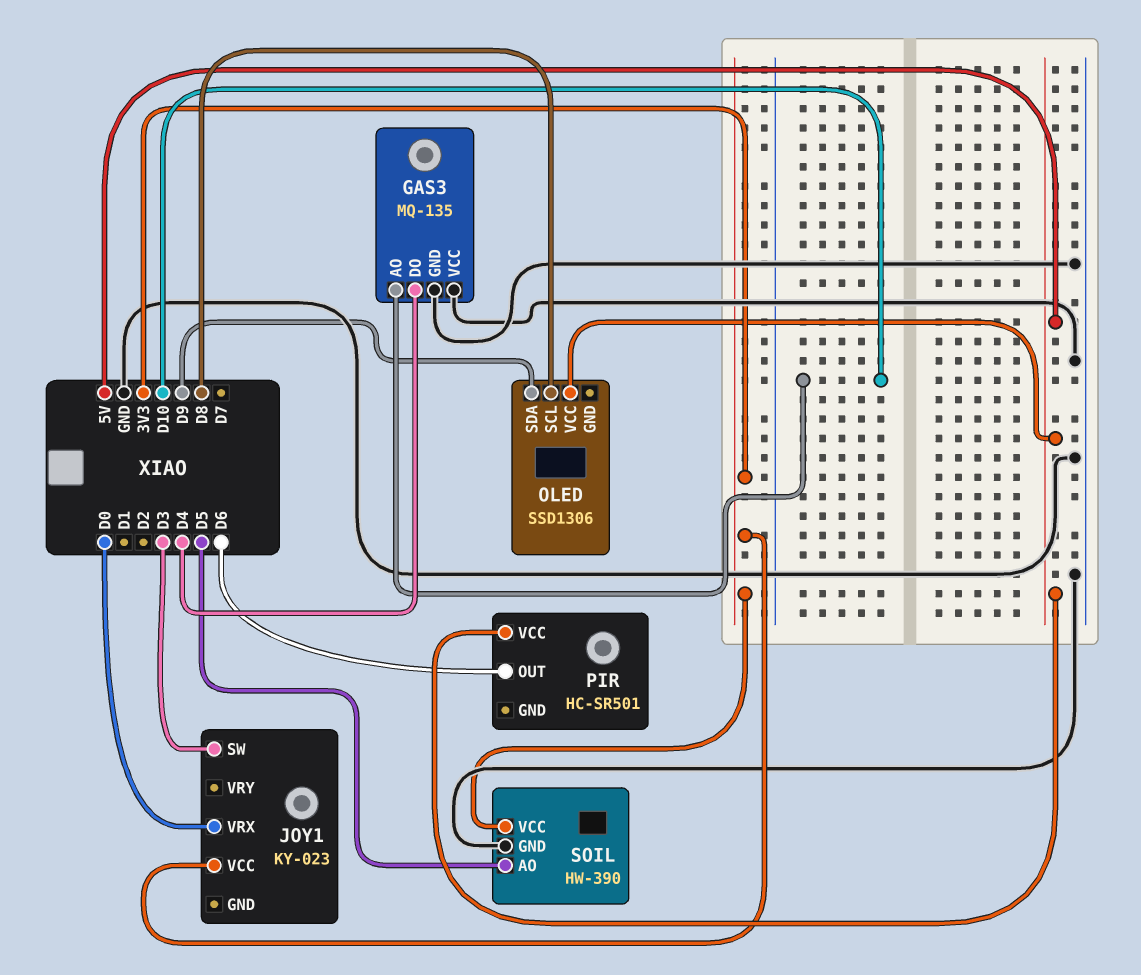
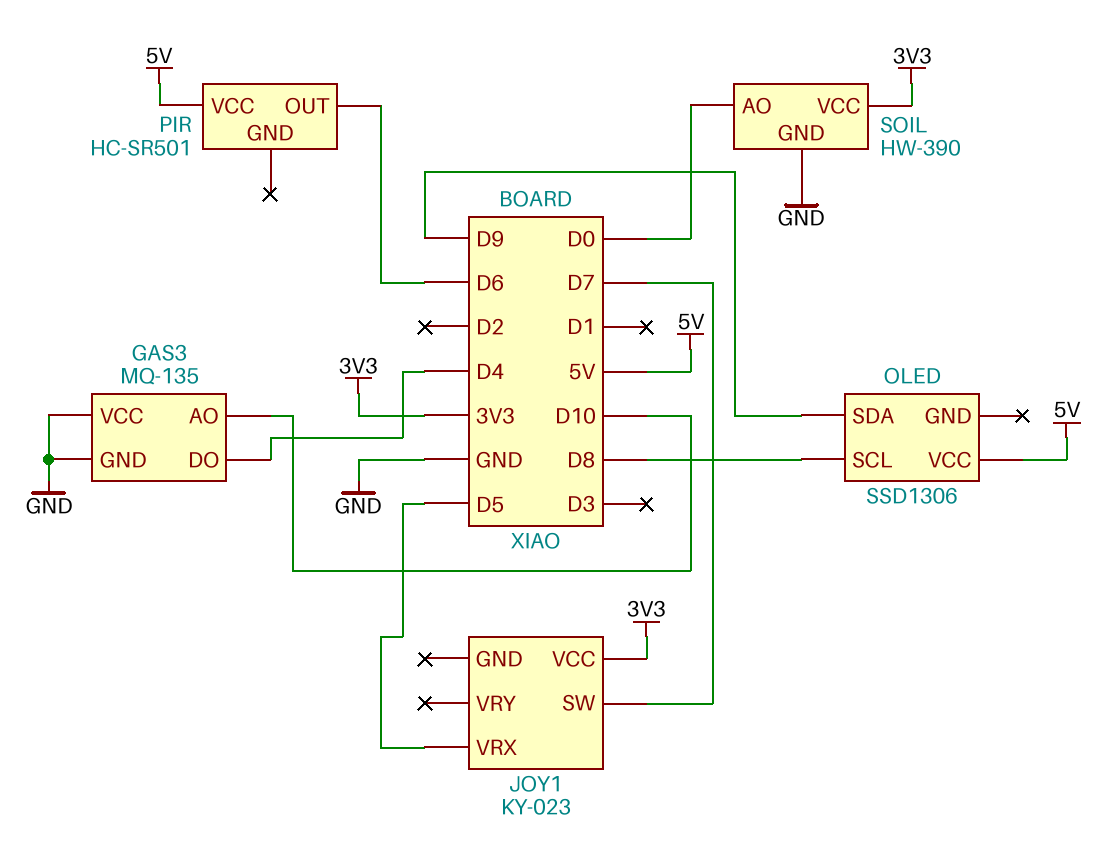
JOY1 pin SW: D3 -> D7
JOY1 pin VRX: D0 -> D5
SOIL pin AO: D5 -> D0

